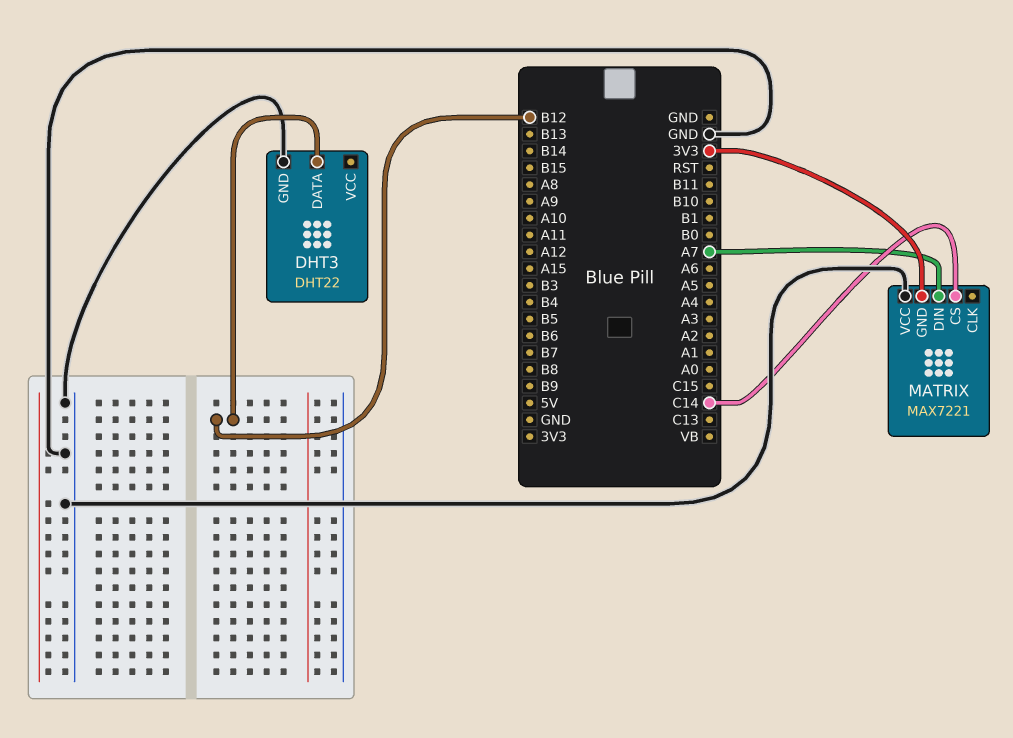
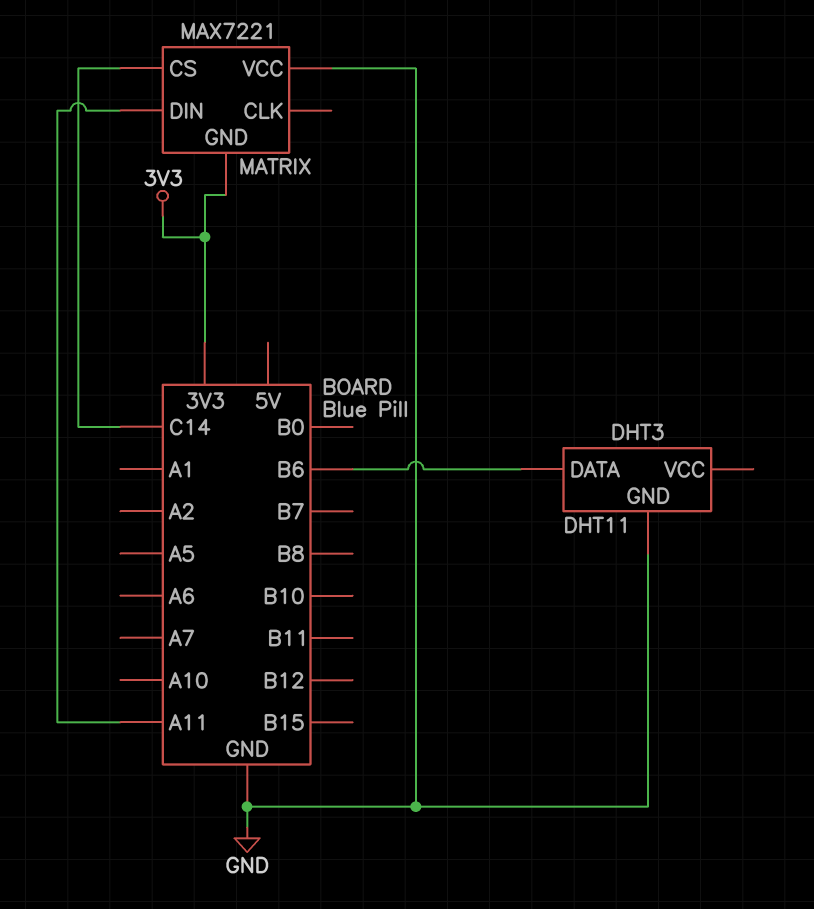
DHT3: DHT22 -> DHT11
DHT3 pin DATA: B12 -> B6
MATRIX pin DIN: A7 -> A11

